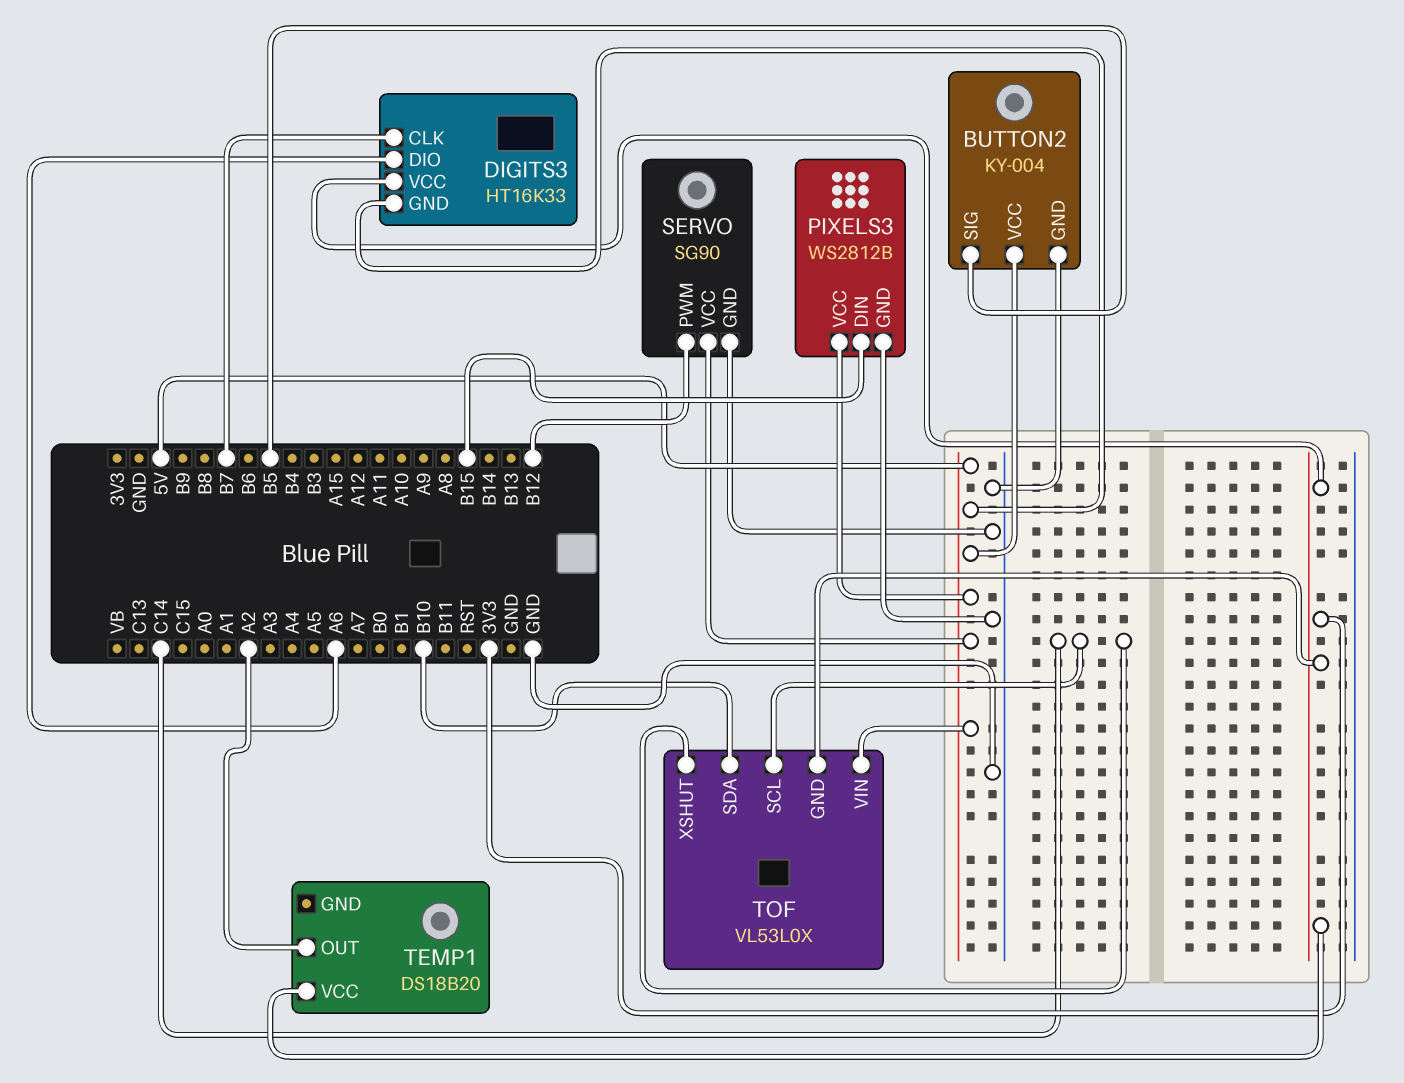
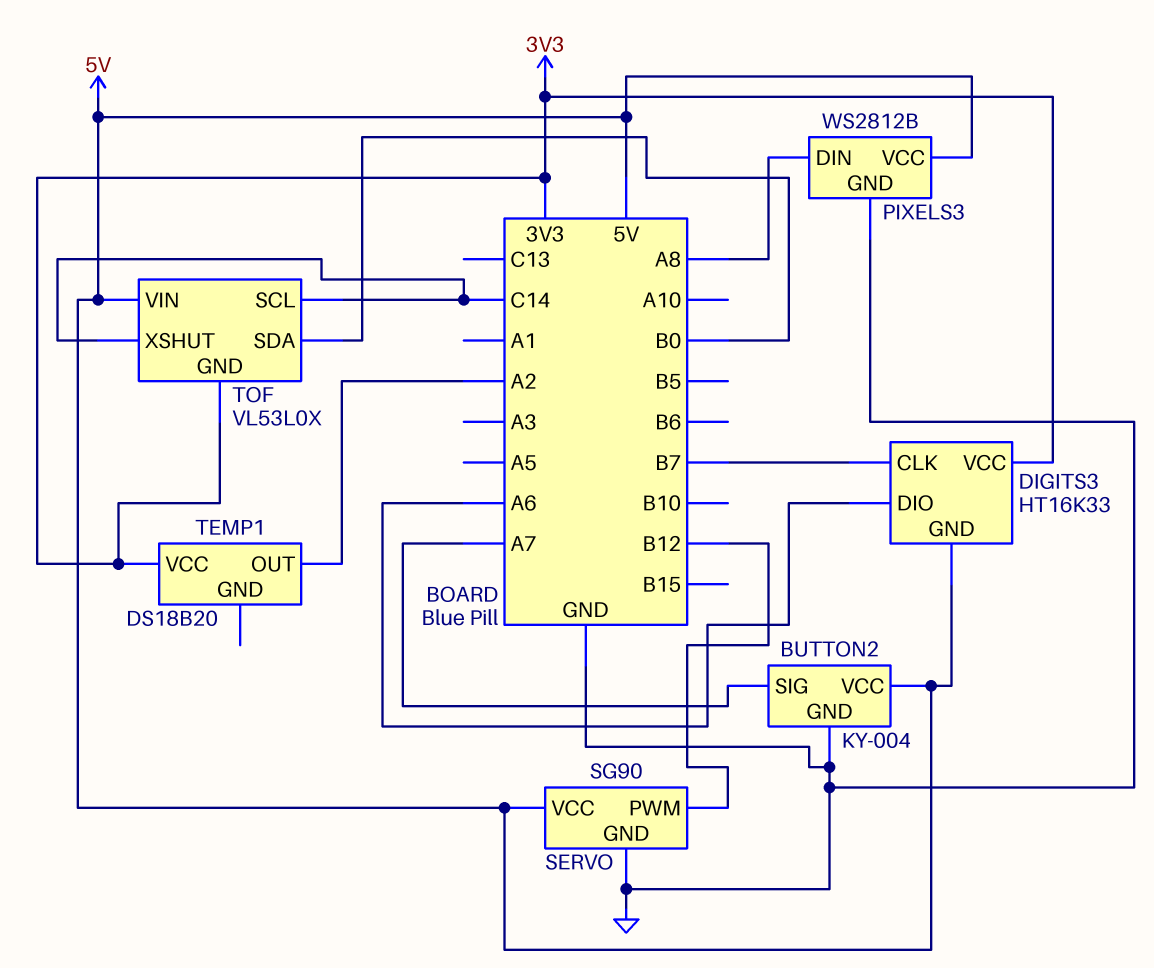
BUTTON2 pin SIG: B5 -> A7
PIXELS3 pin DIN: B15 -> A8
TOF pin SDA: B10 -> B0

